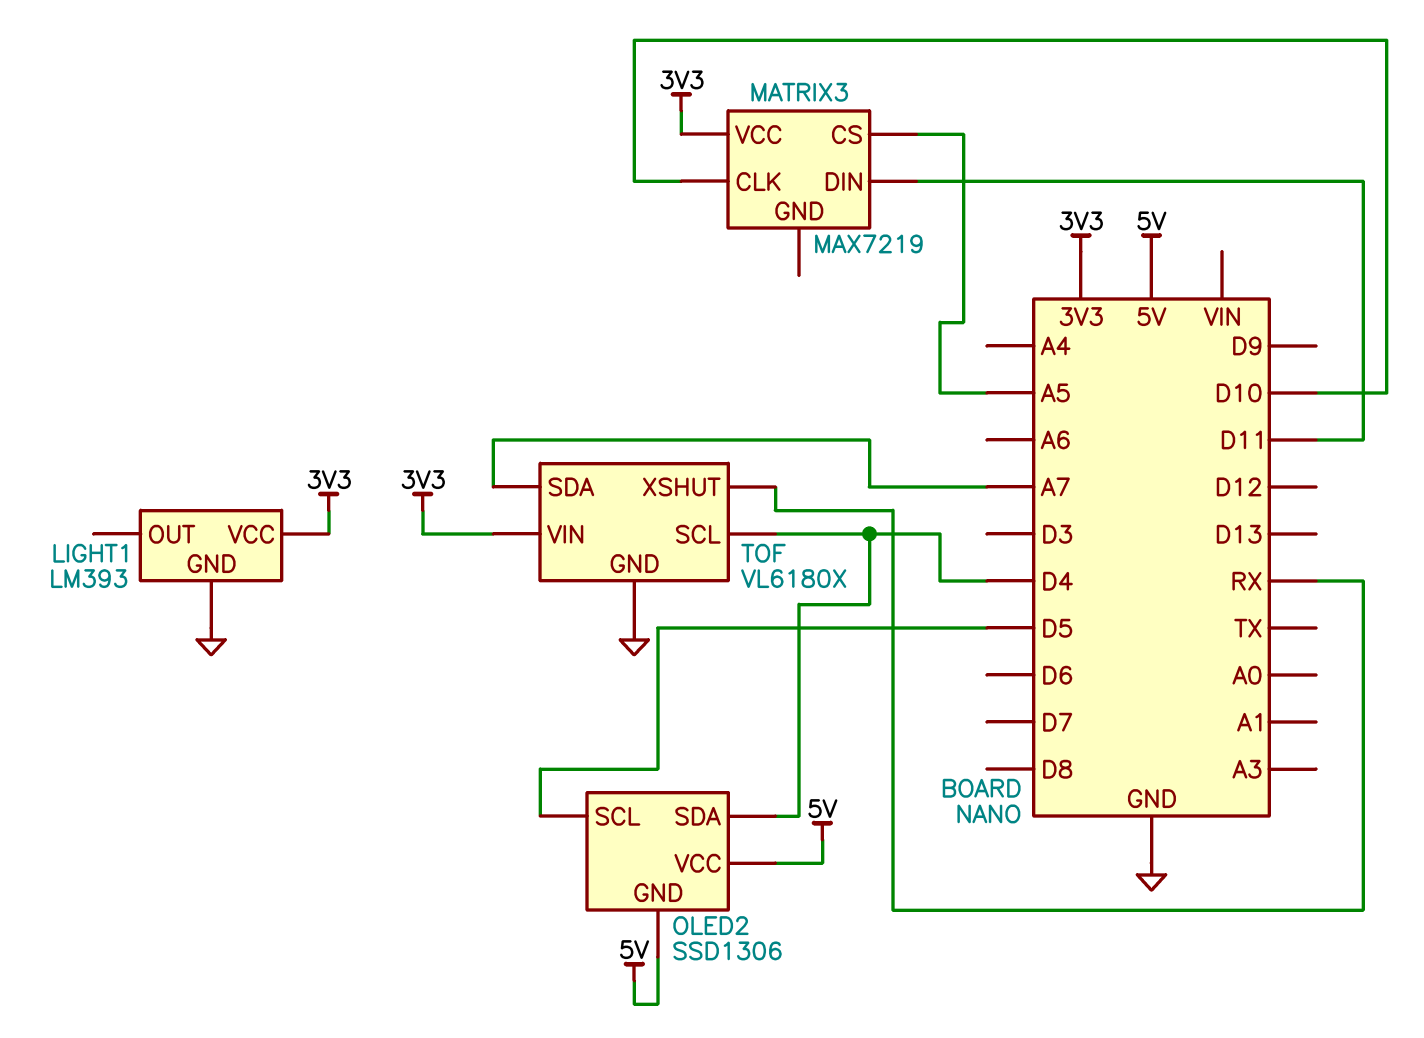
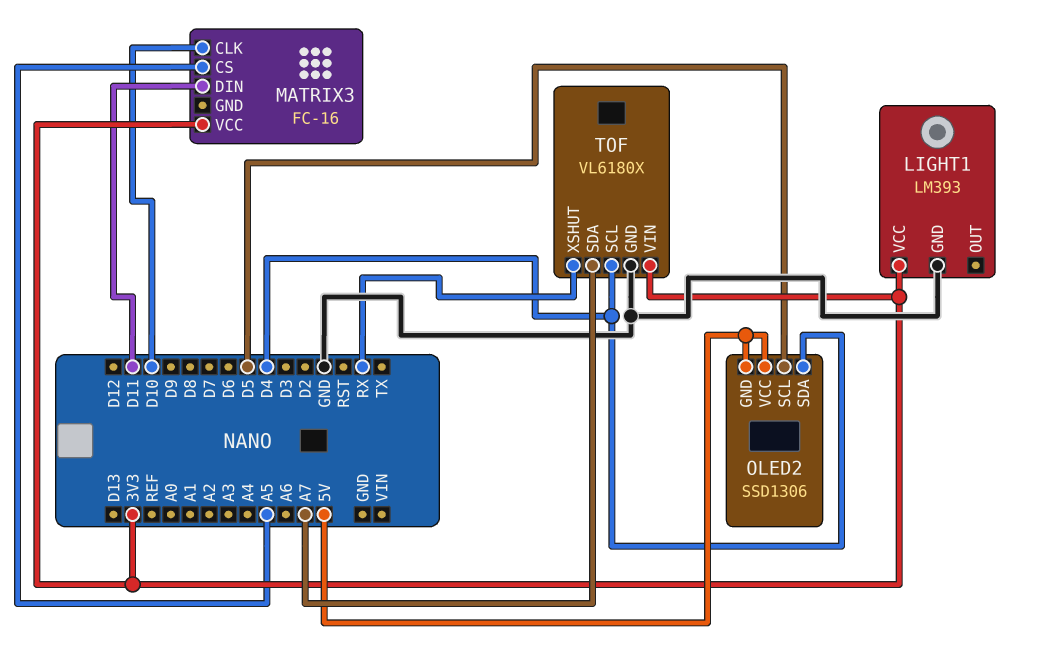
MATRIX3: MAX7219 -> FC-16

